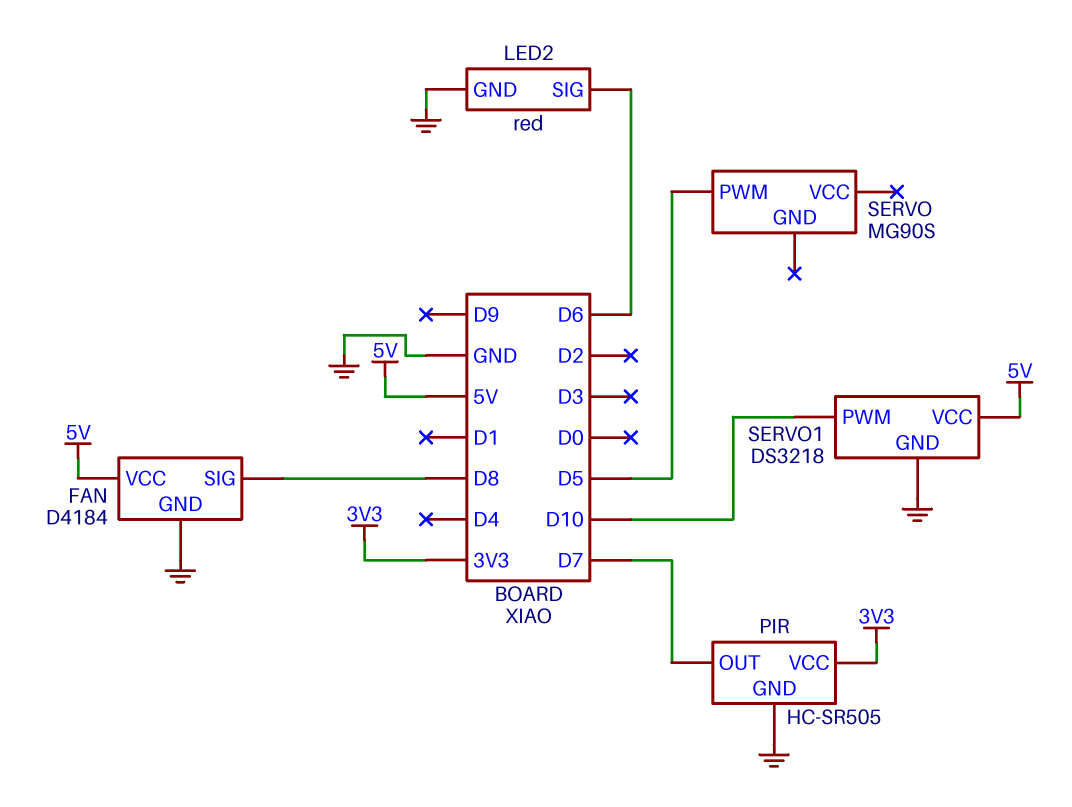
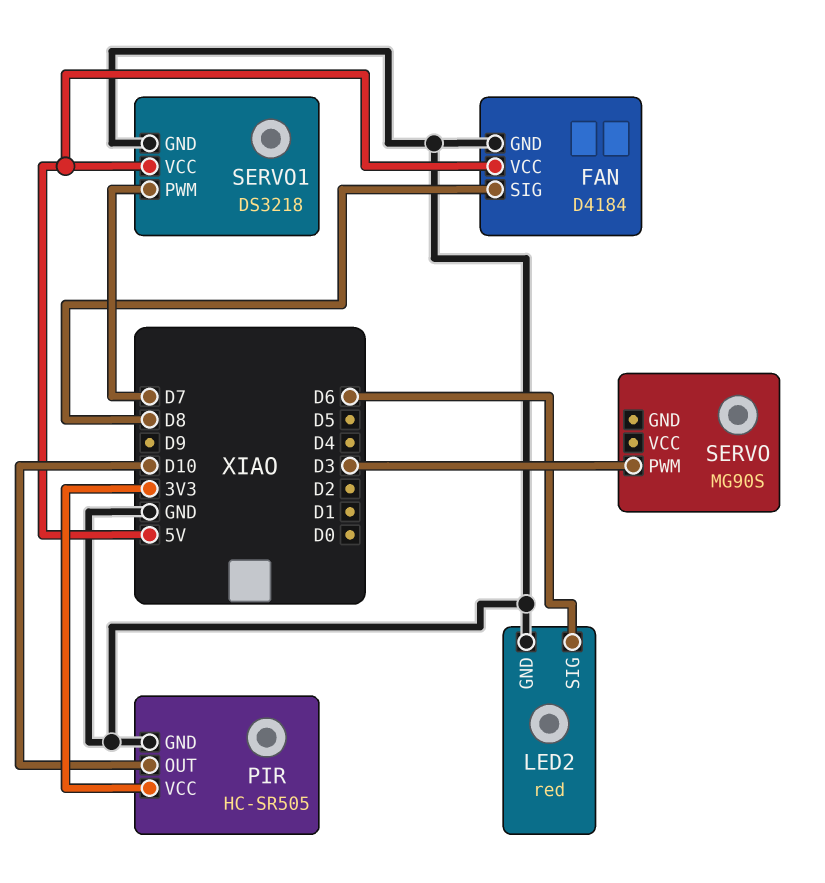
PIR pin OUT: D7 -> D10
SERVO pin PWM: D5 -> D3
SERVO1 pin PWM: D10 -> D7

